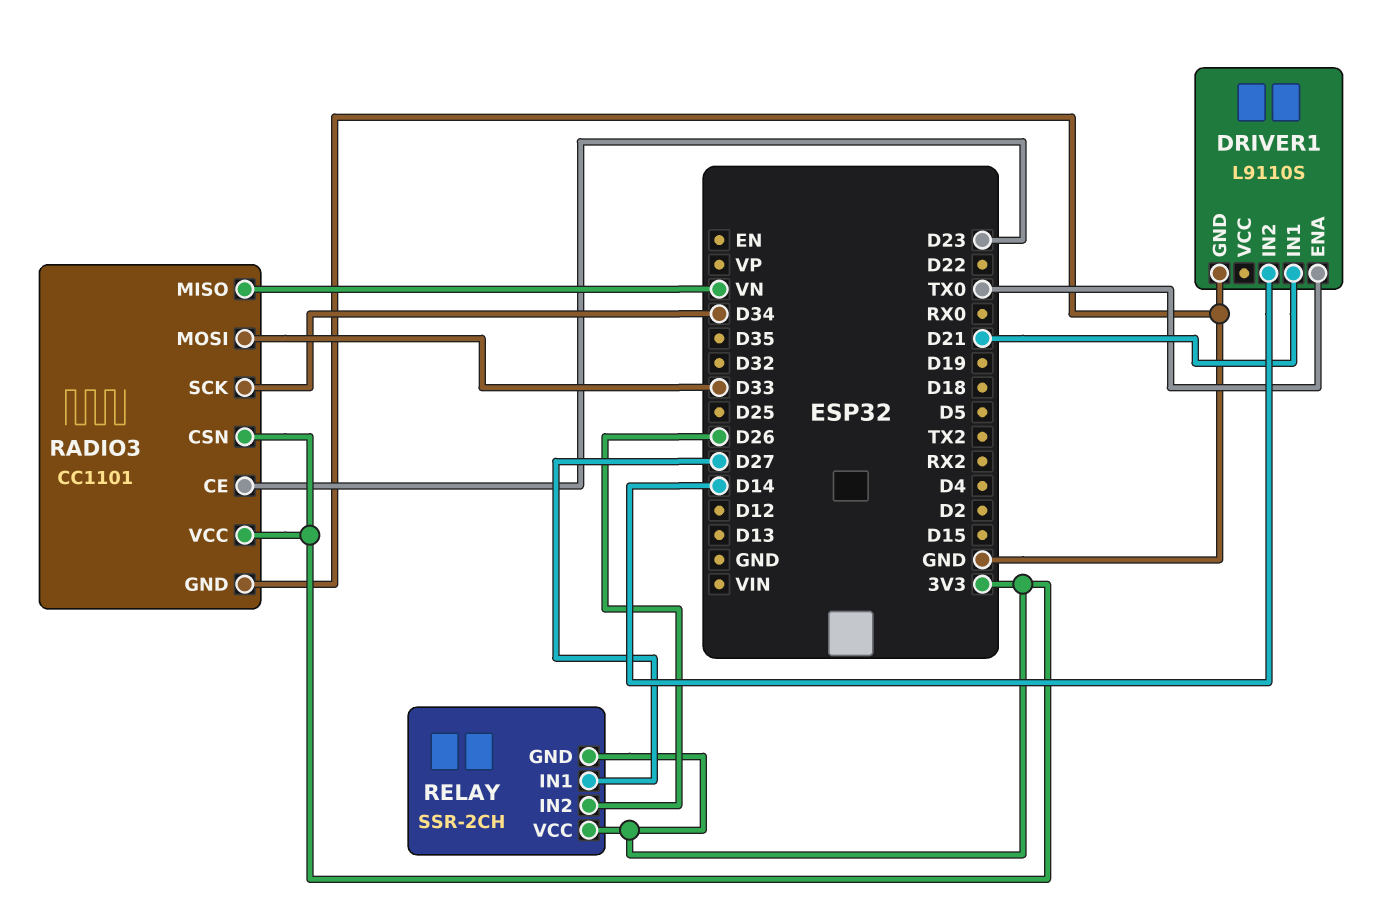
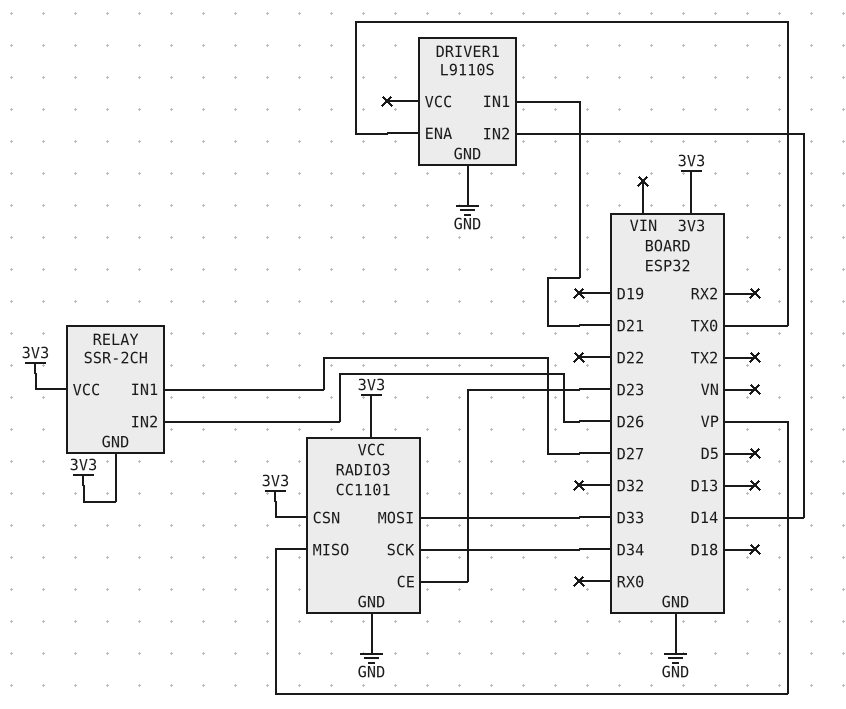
RADIO3 pin MISO: VN -> VP

